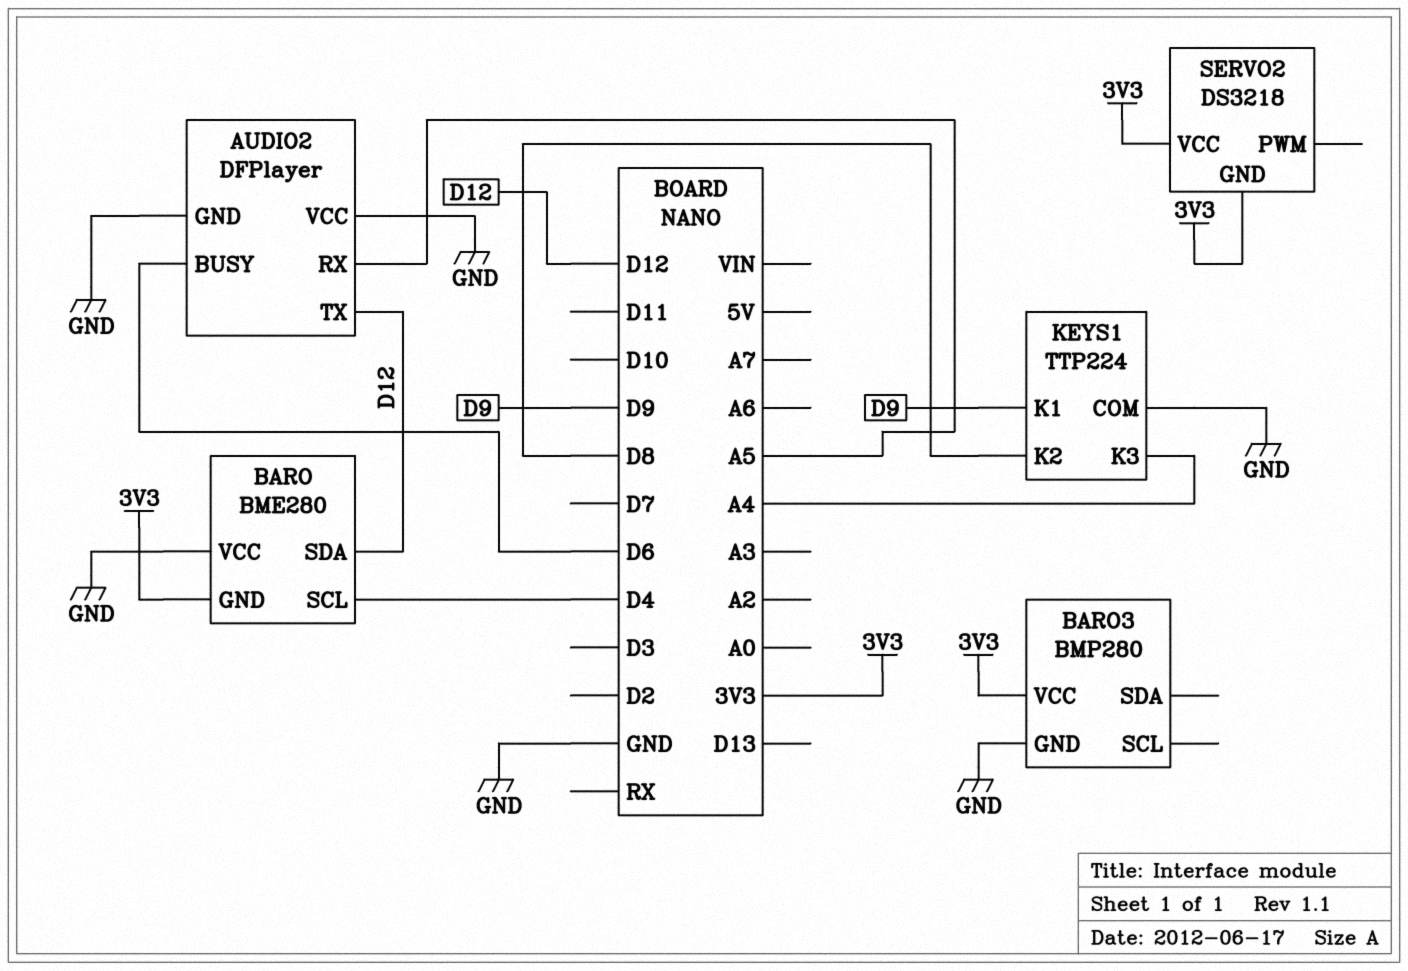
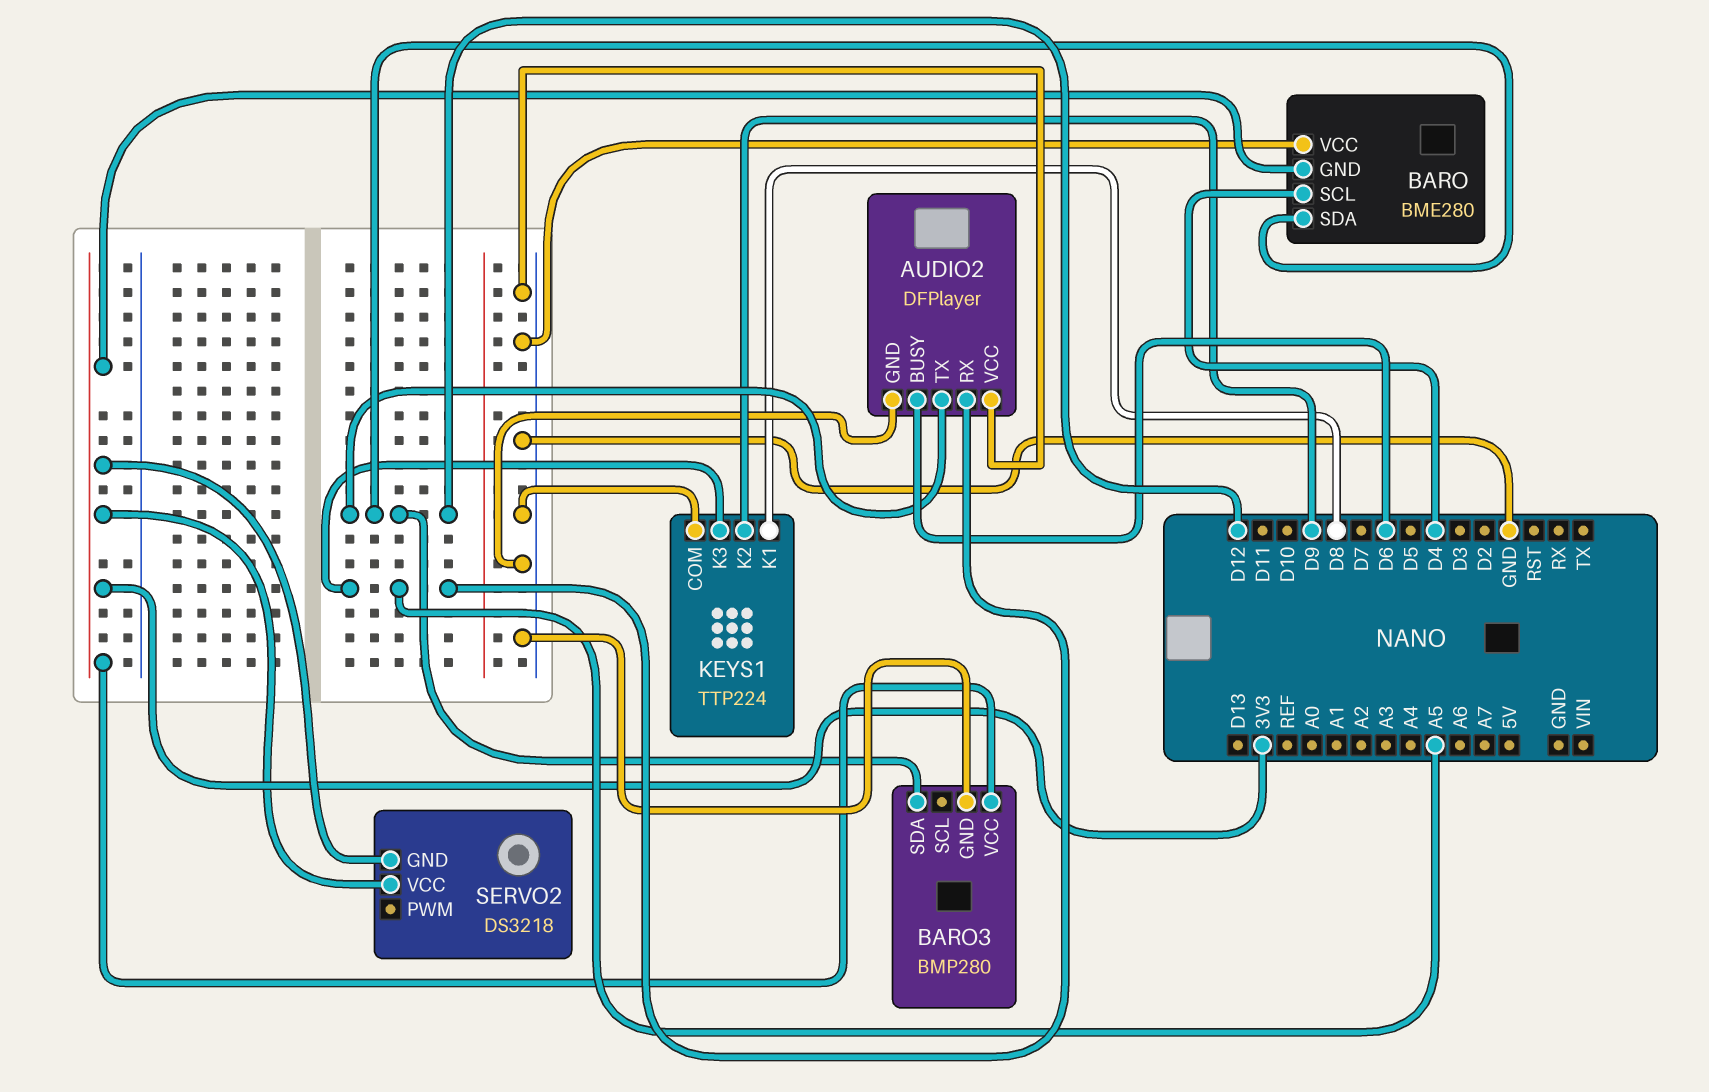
BARO3 pin SDA: none -> D12
KEYS1 pin K1: D9 -> D8
KEYS1 pin K2: D8 -> D9
KEYS1 pin K3: A4 -> A5

